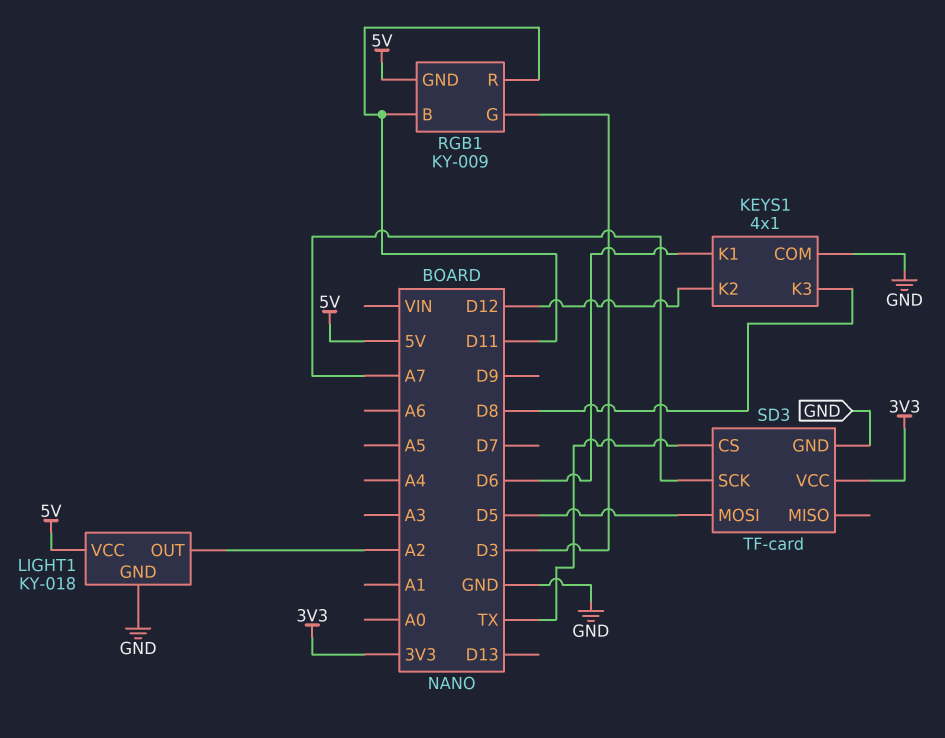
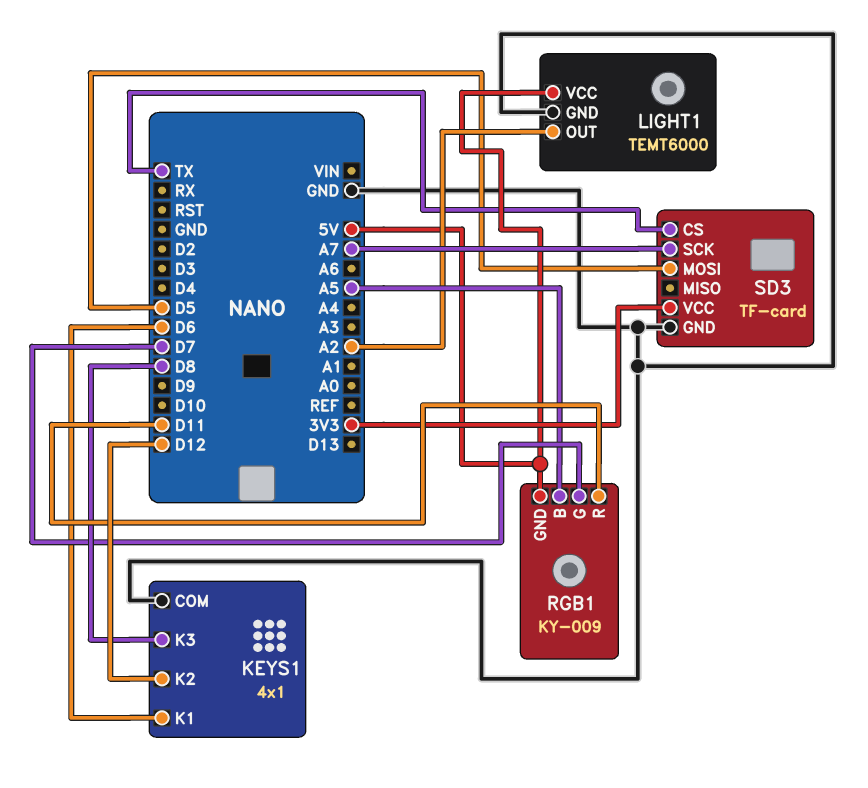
LIGHT1: KY-018 -> TEMT6000
RGB1 pin B: D11 -> A5
RGB1 pin G: D3 -> D7

